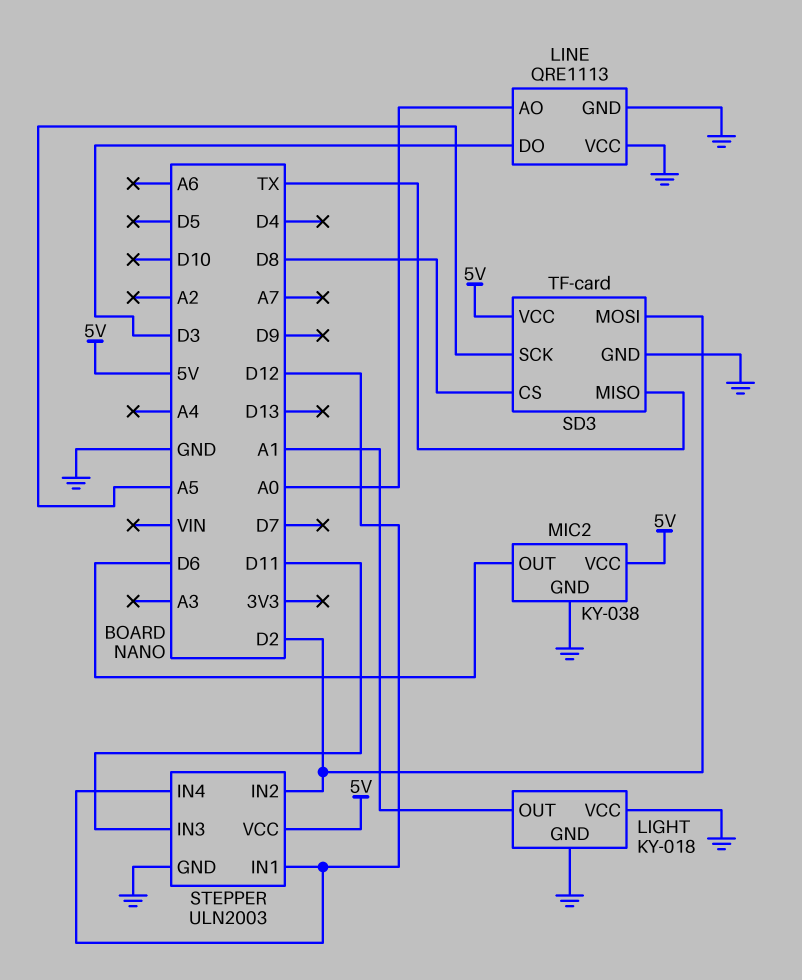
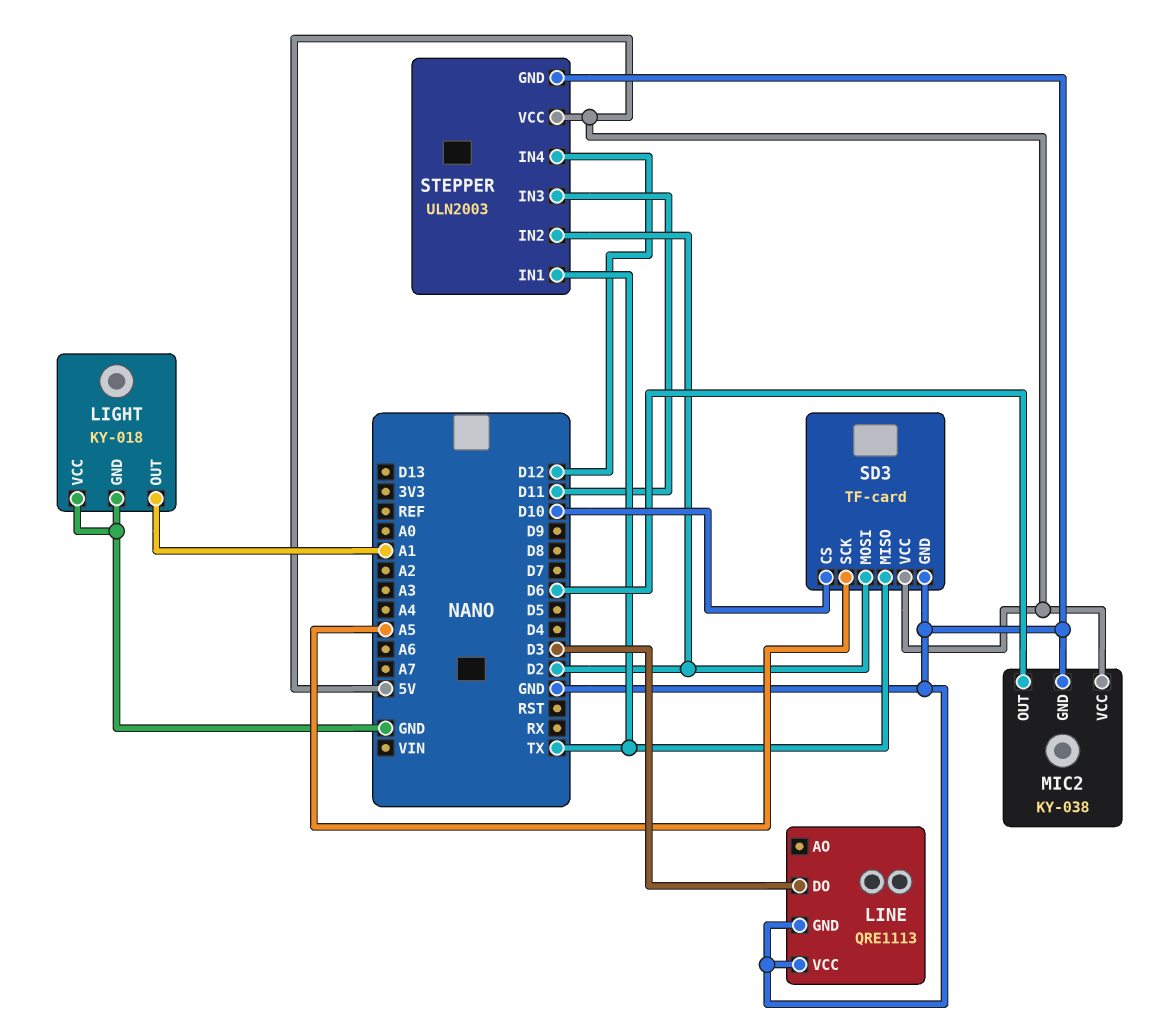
LINE pin AO: A0 -> none
SD3 pin CS: D8 -> D10
STEPPER pin IN1: D12 -> TX

